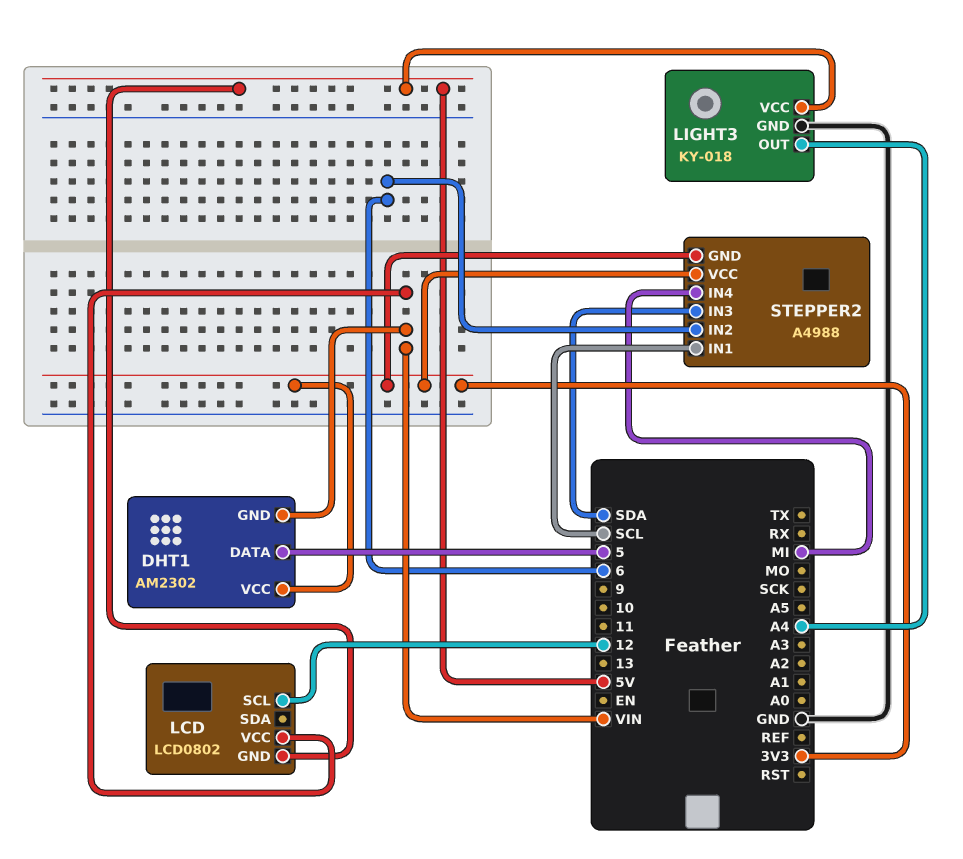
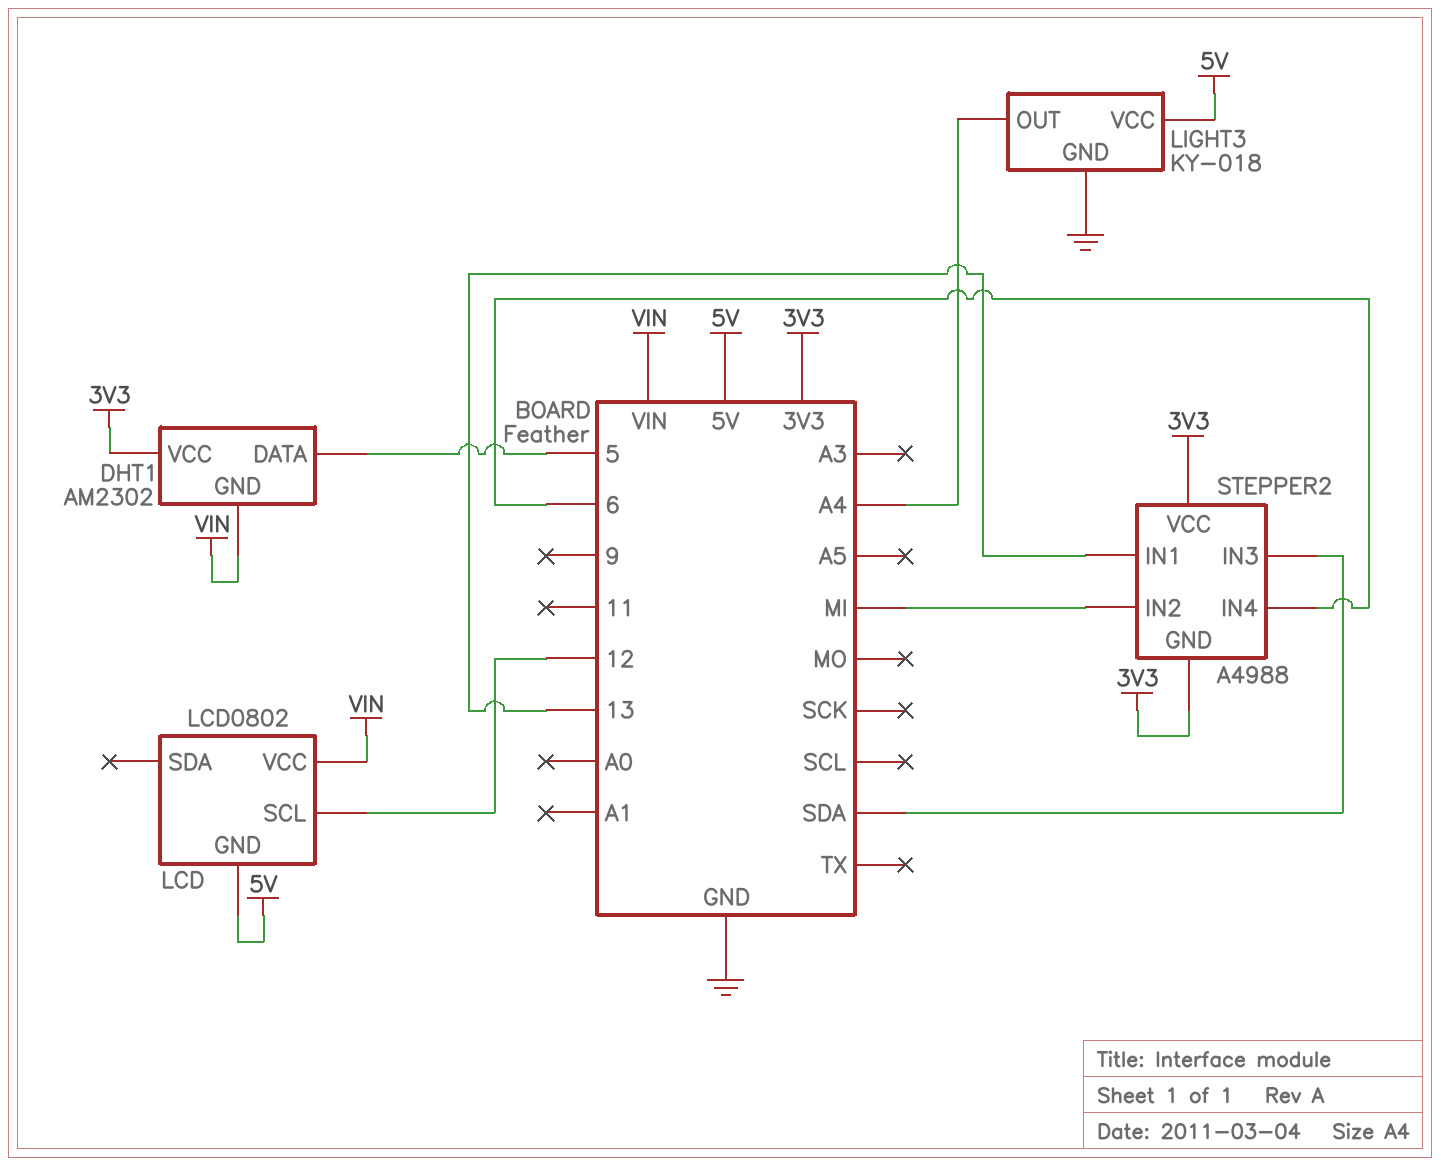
STEPPER2 pin IN1: SCL -> 13
STEPPER2 pin IN2: 6 -> MI
STEPPER2 pin IN4: MI -> 6

